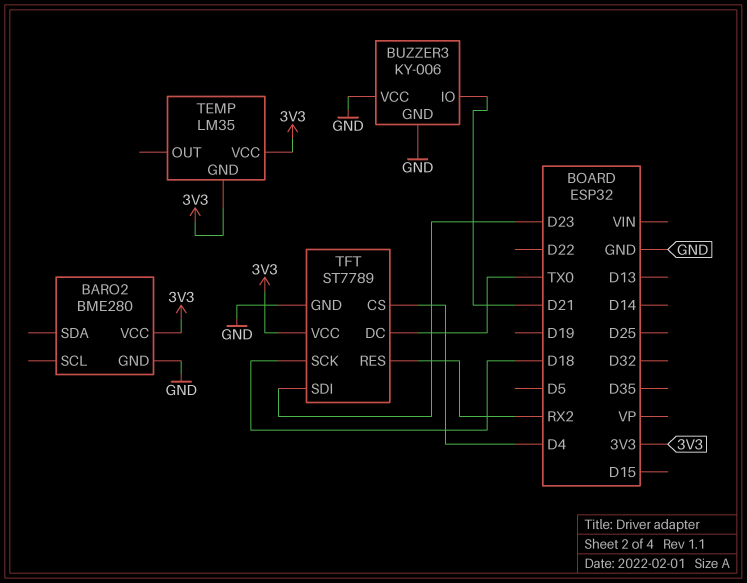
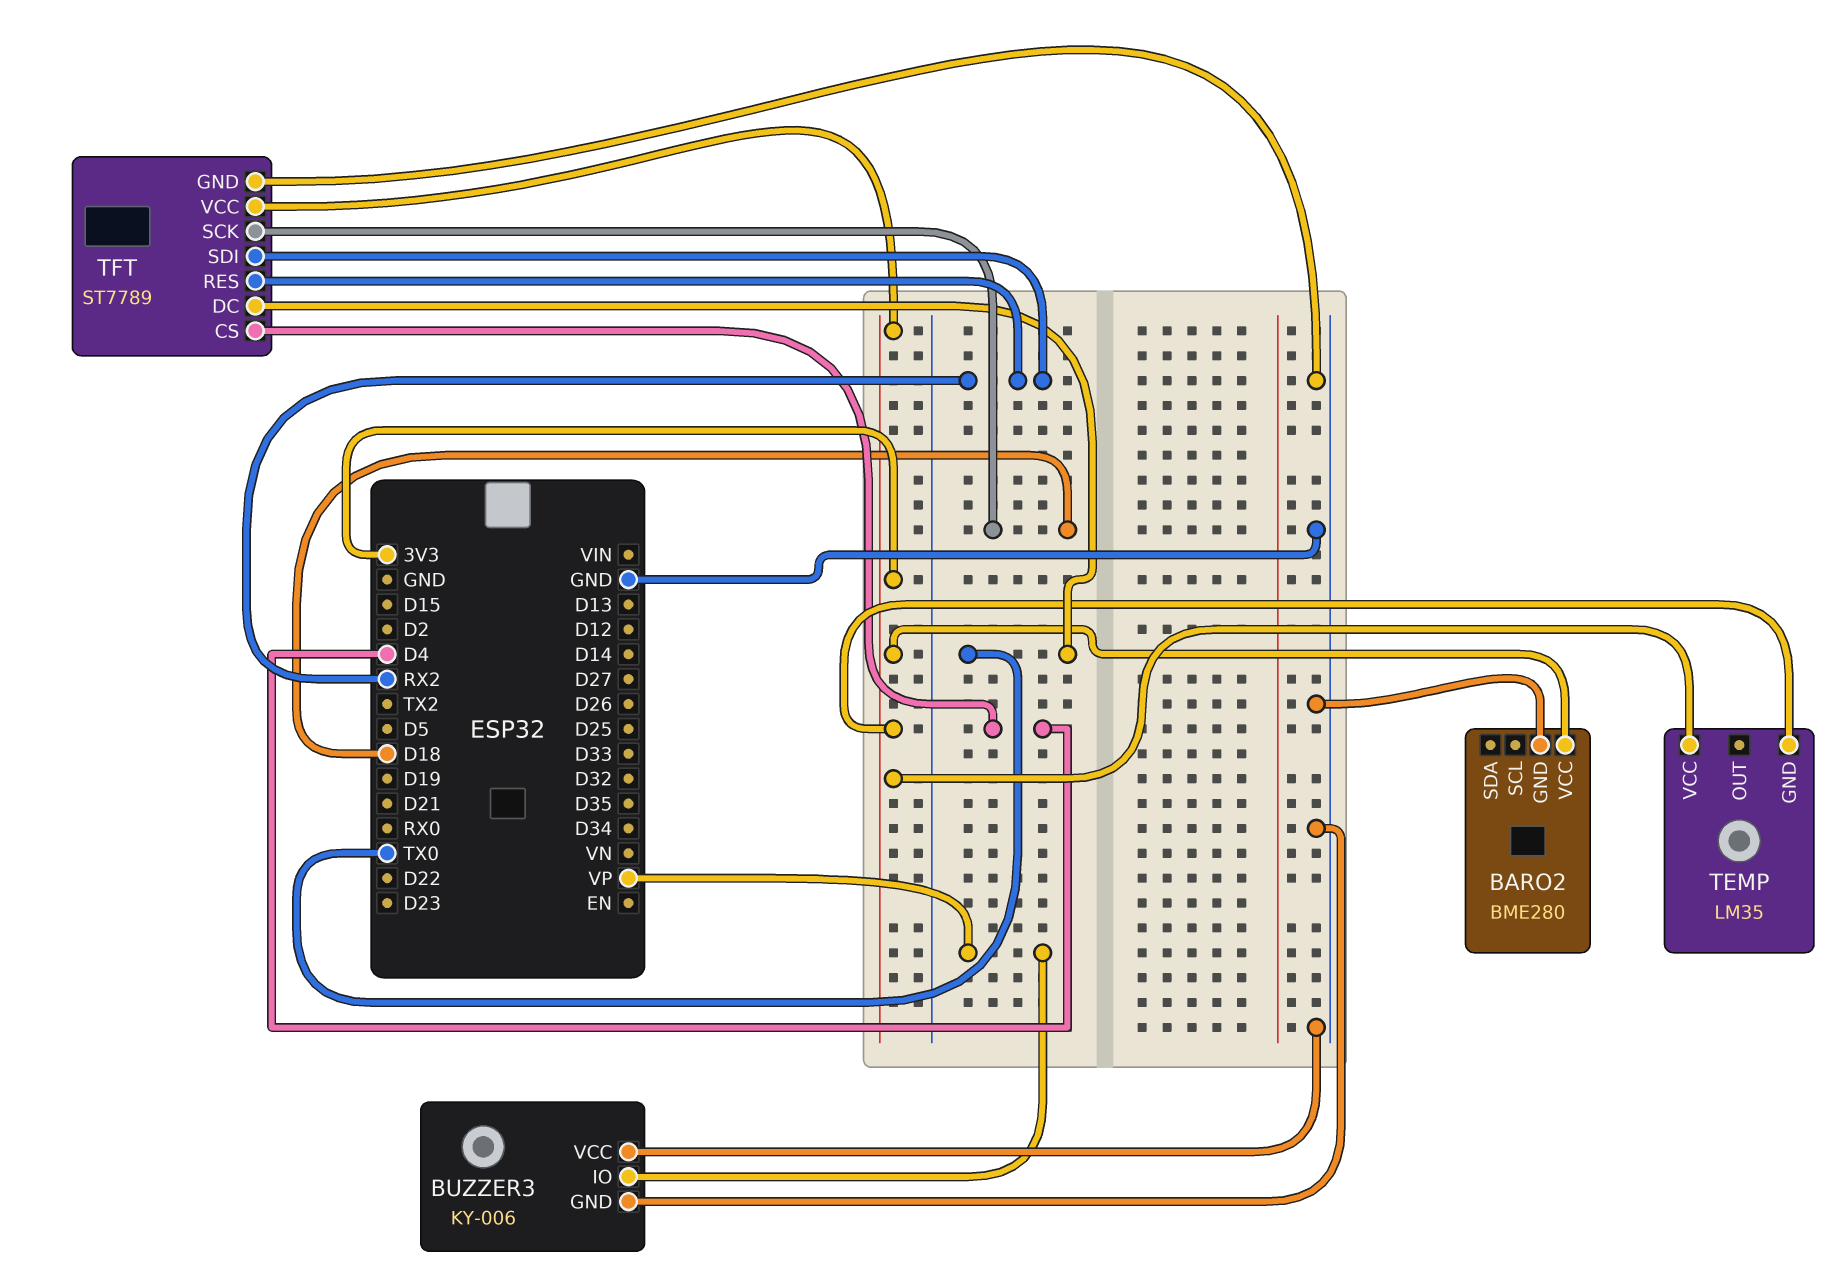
BUZZER3 pin IO: D21 -> VP
TFT pin SDI: D23 -> RX2

